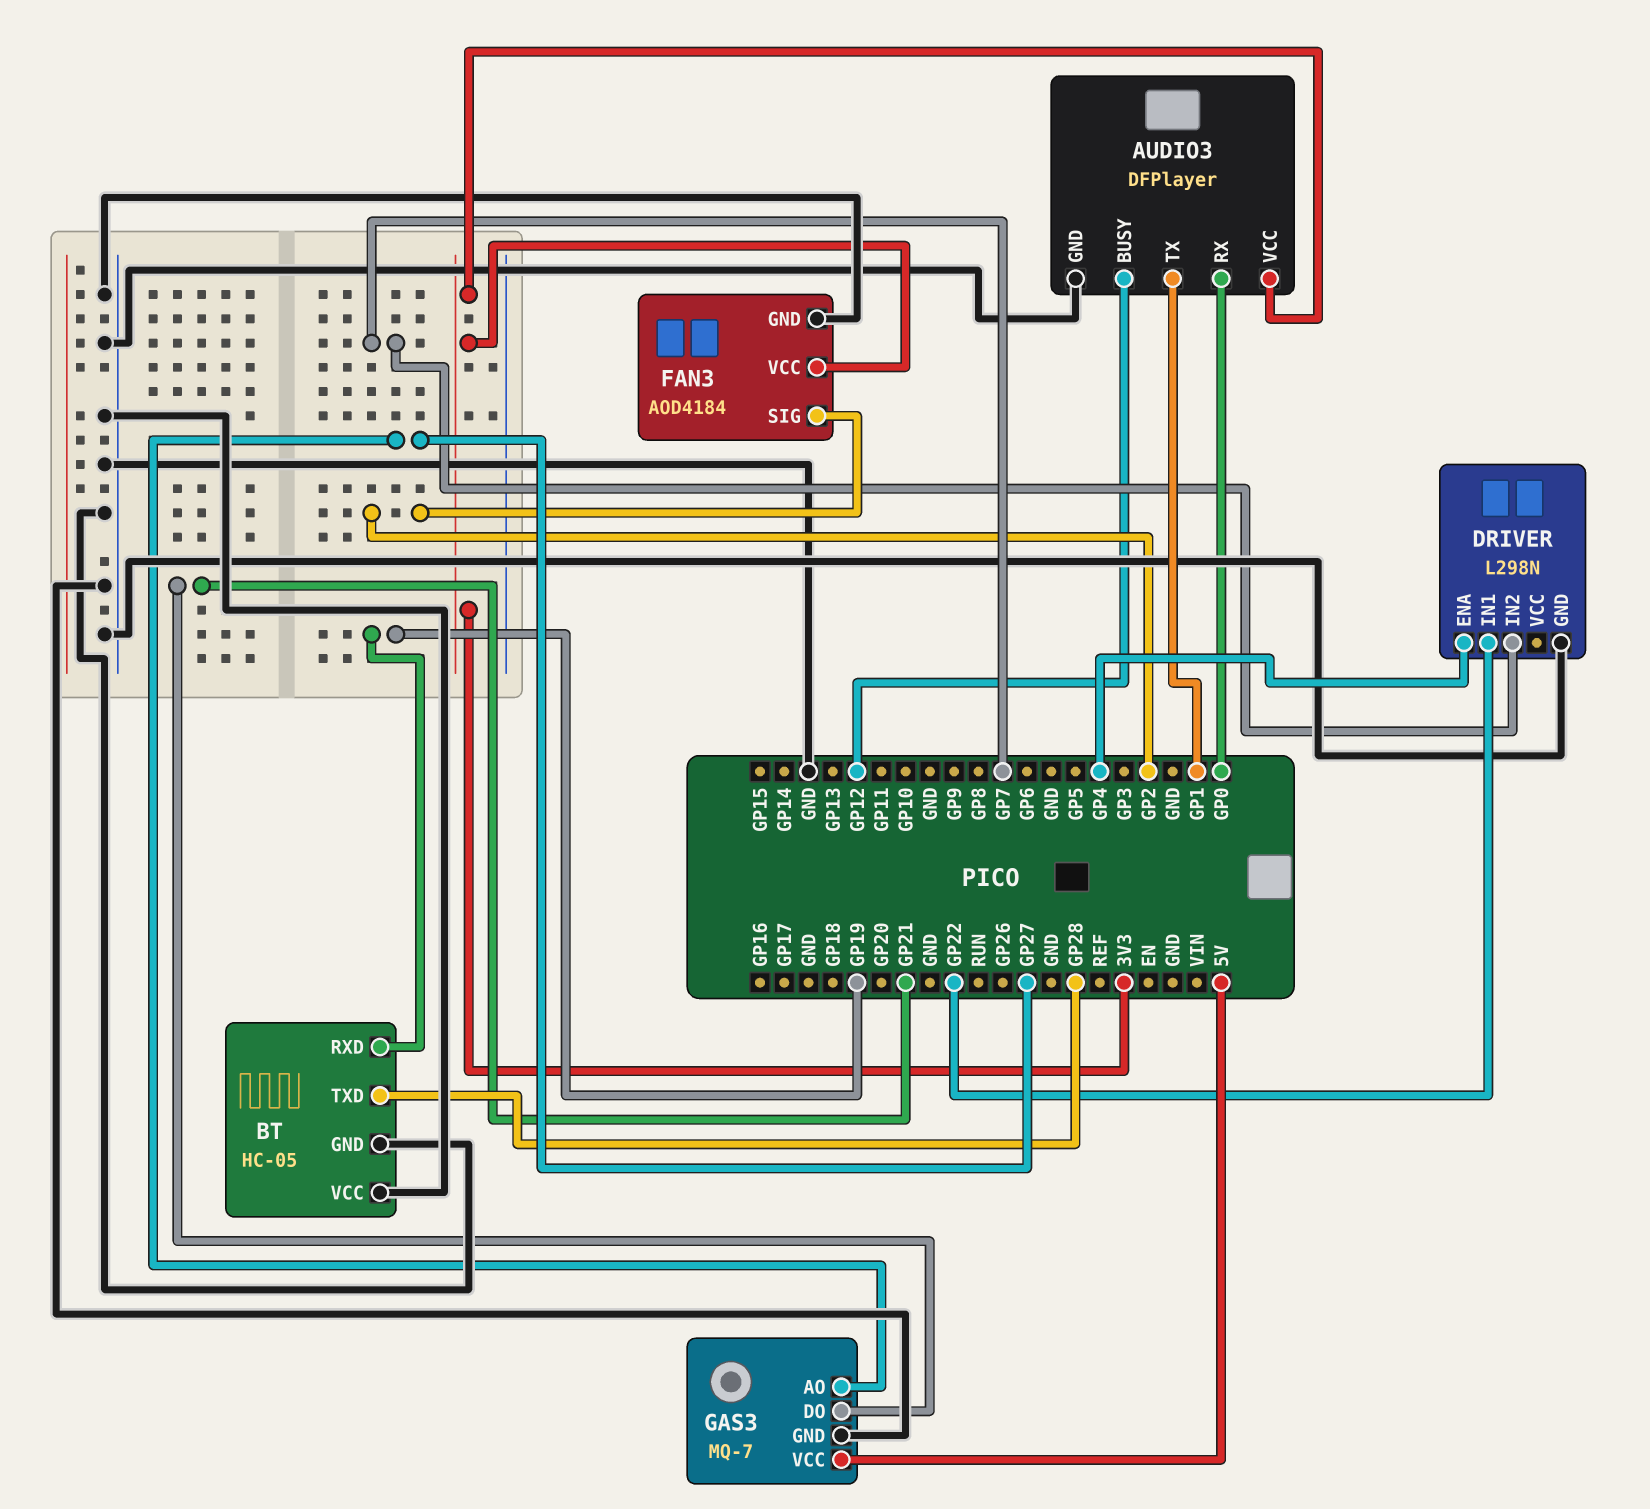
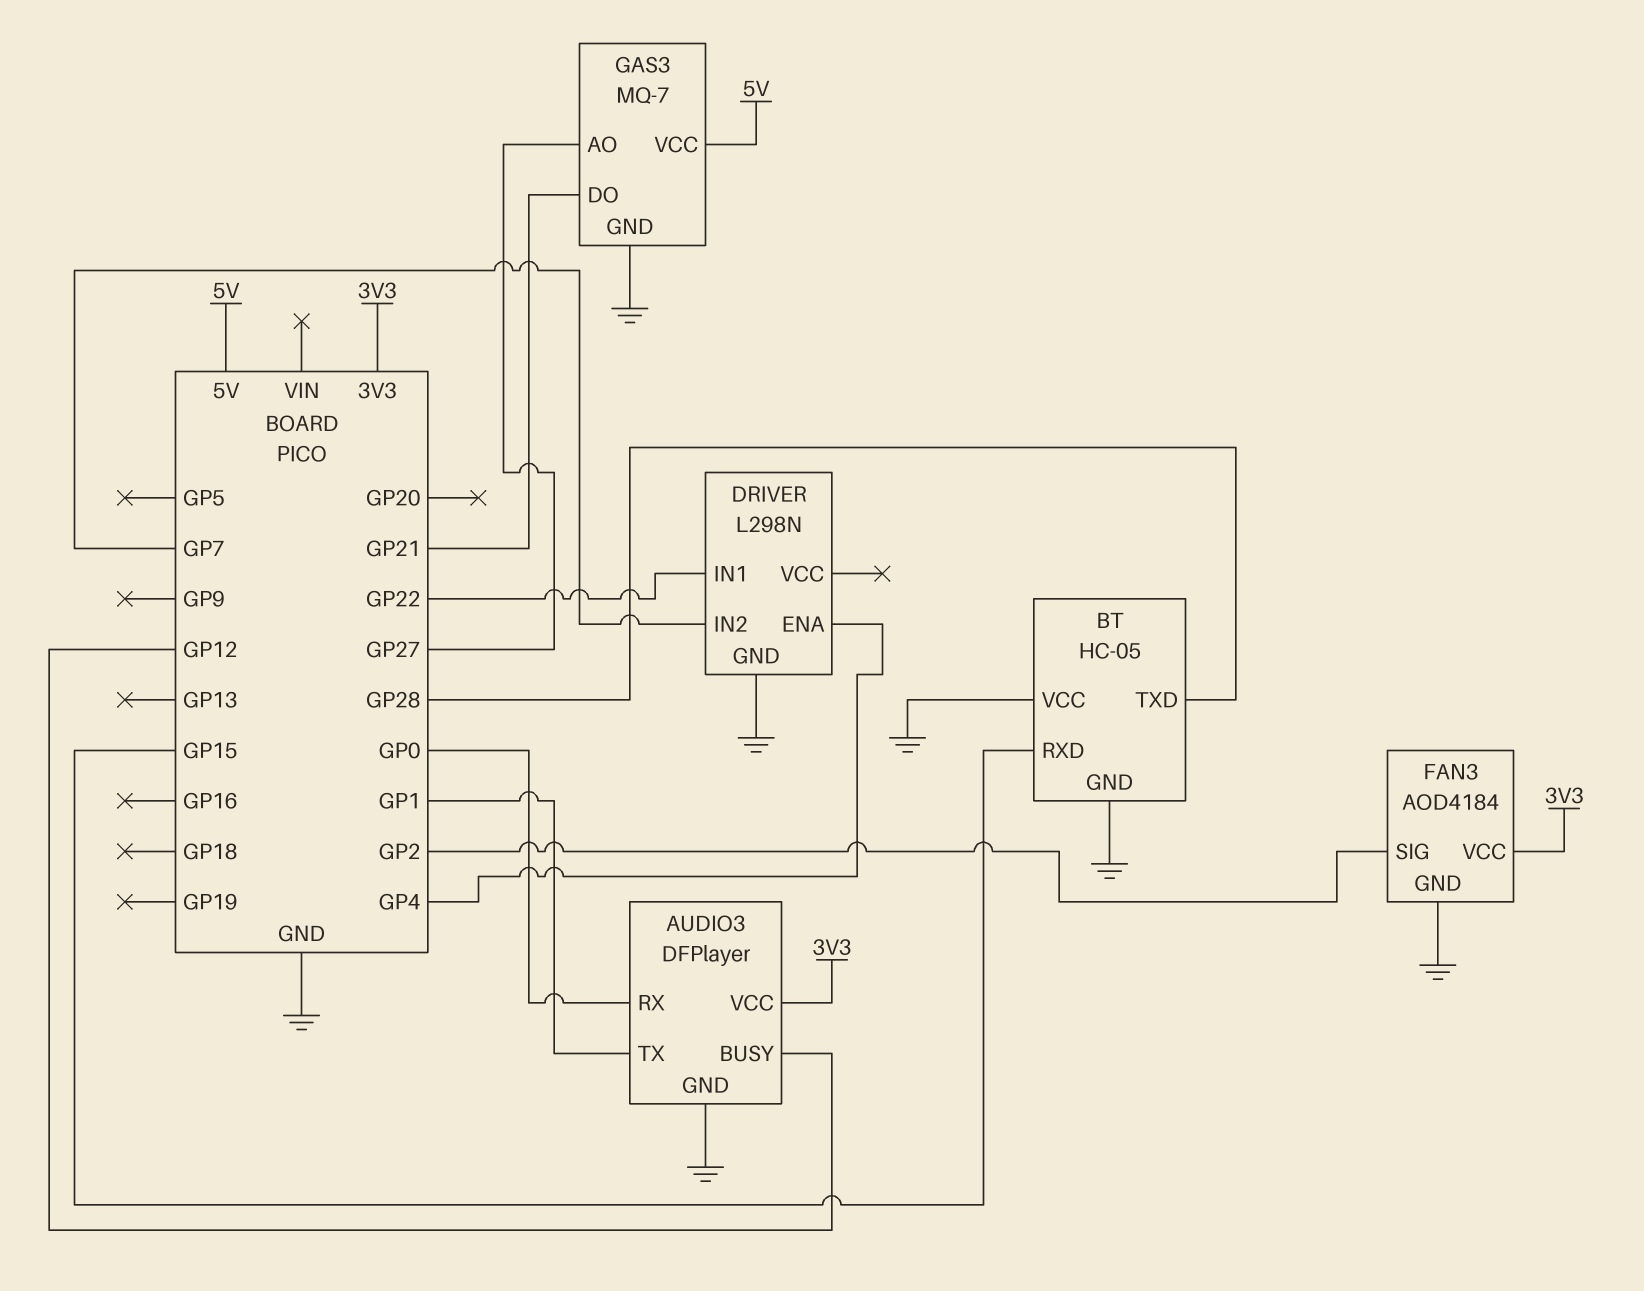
BT pin RXD: GP19 -> GP15

